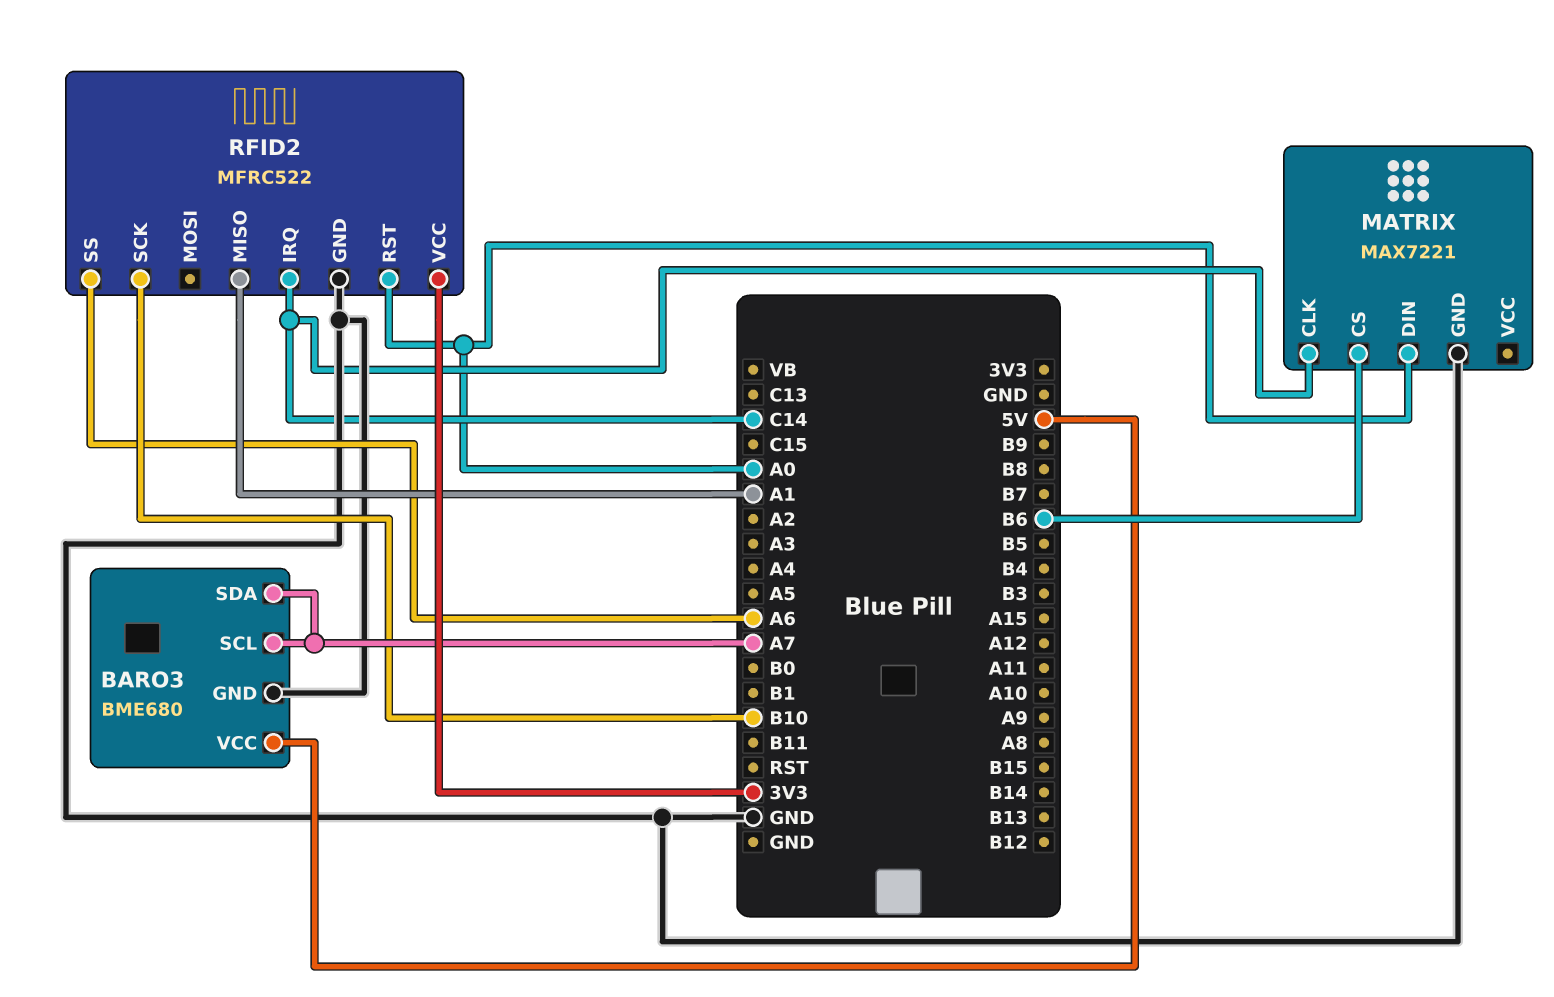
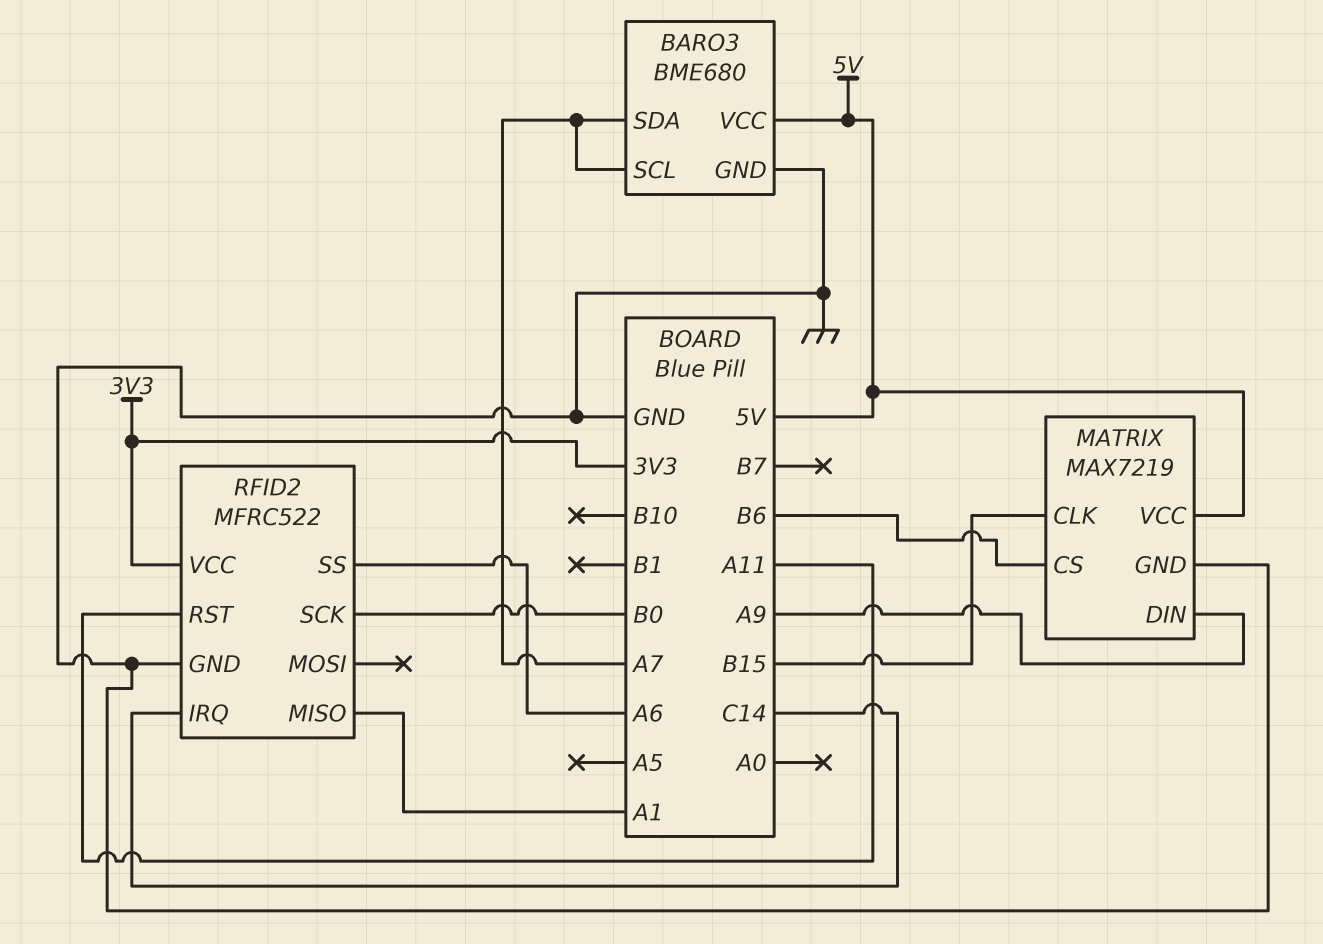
MATRIX: MAX7221 -> MAX7219
MATRIX pin CLK: C14 -> B15
MATRIX pin DIN: A0 -> A9
MATRIX pin VCC: none -> 5V
RFID2 pin RST: A0 -> A11
RFID2 pin SCK: B10 -> B0

